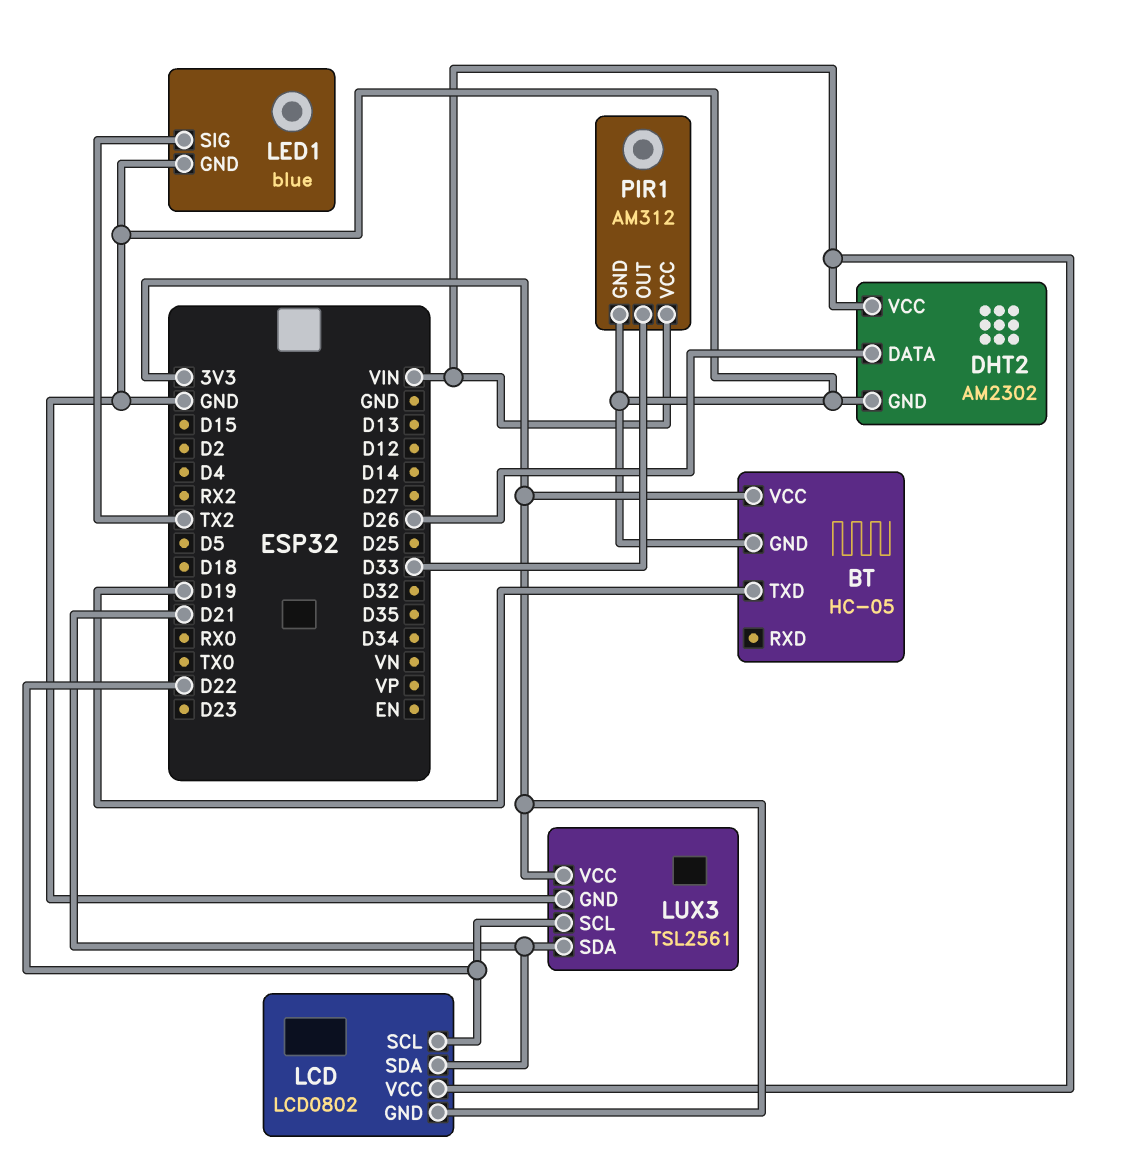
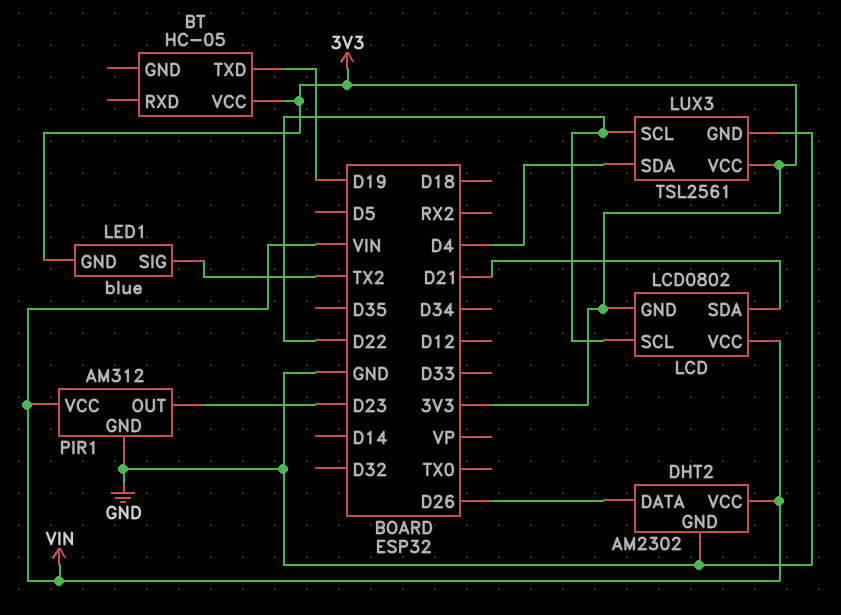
BT pin GND: GND -> none
LED1 pin GND: GND -> 3V3
LUX3 pin SDA: D21 -> D4
PIR1 pin OUT: D33 -> D23

